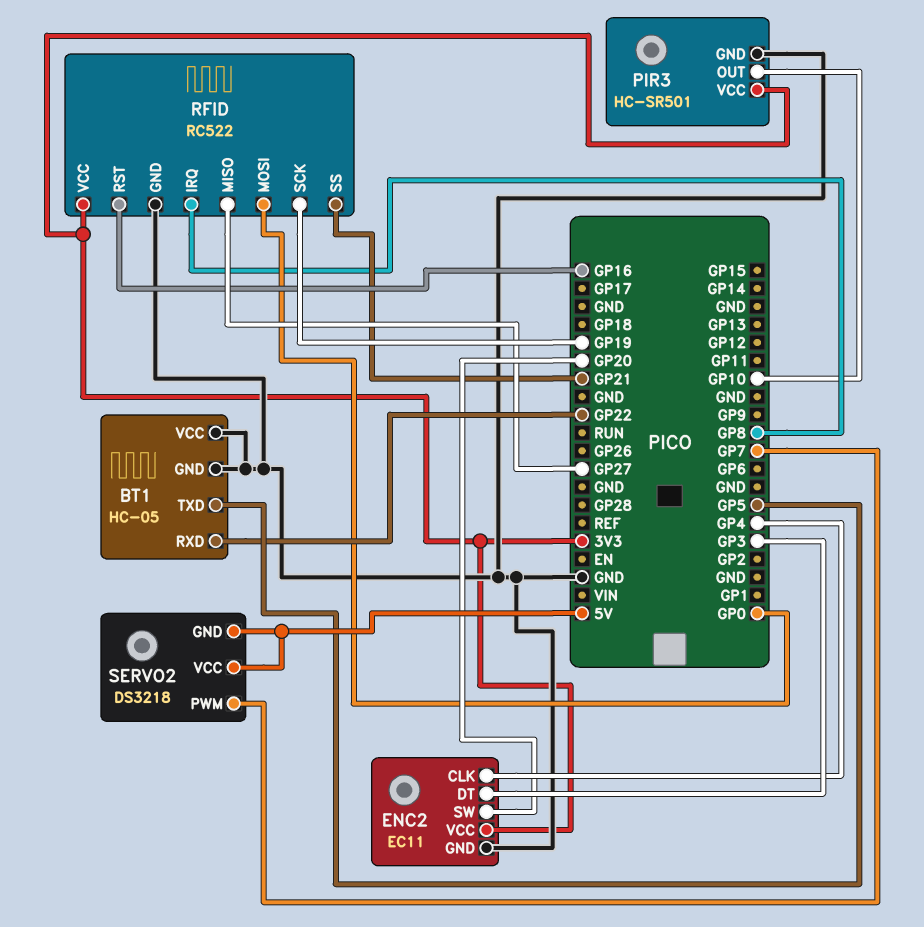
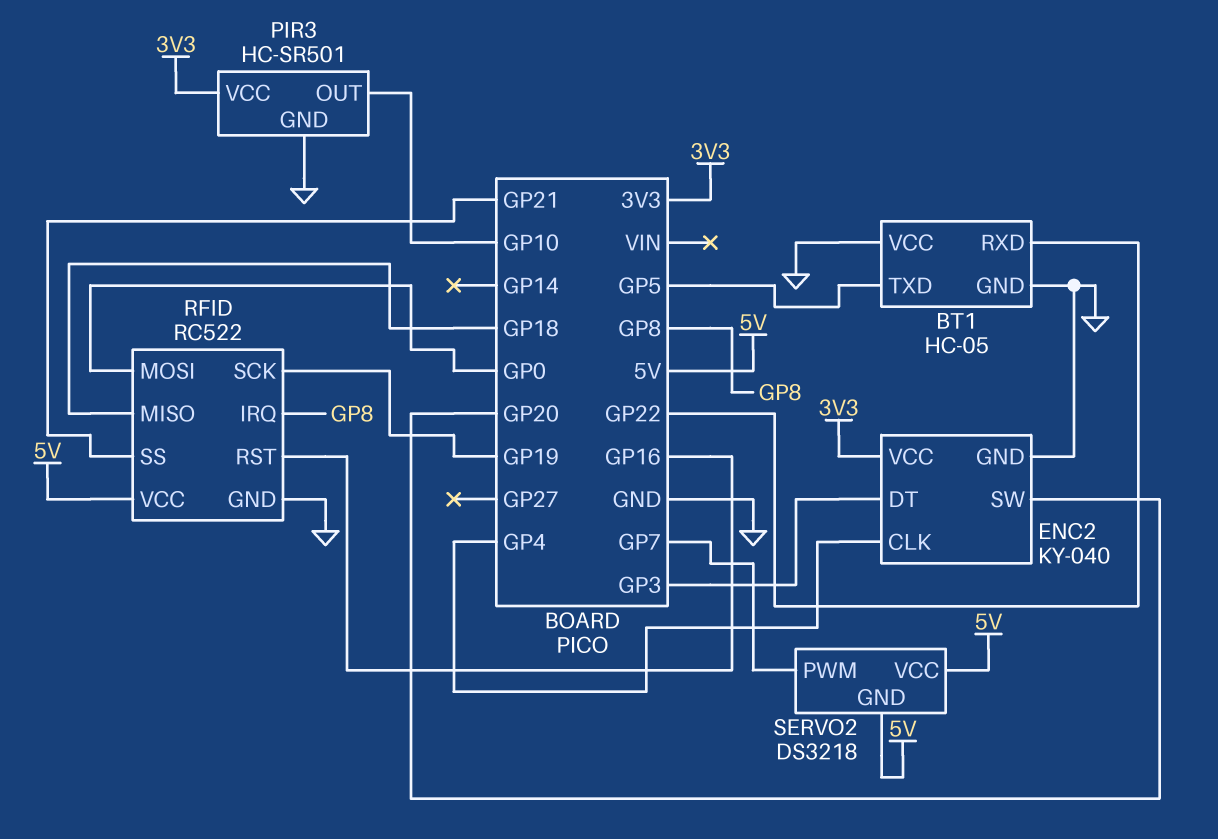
ENC2: EC11 -> KY-040
RFID pin MISO: GP27 -> GP18
RFID pin VCC: 3V3 -> 5V

